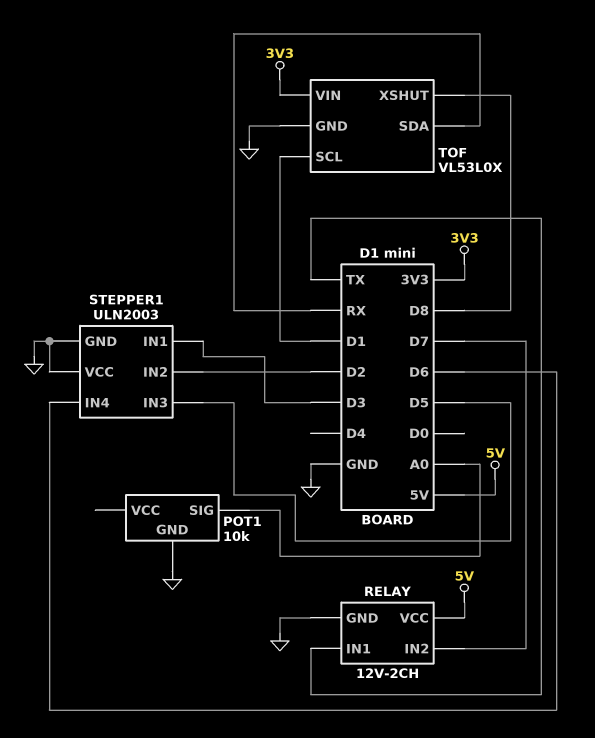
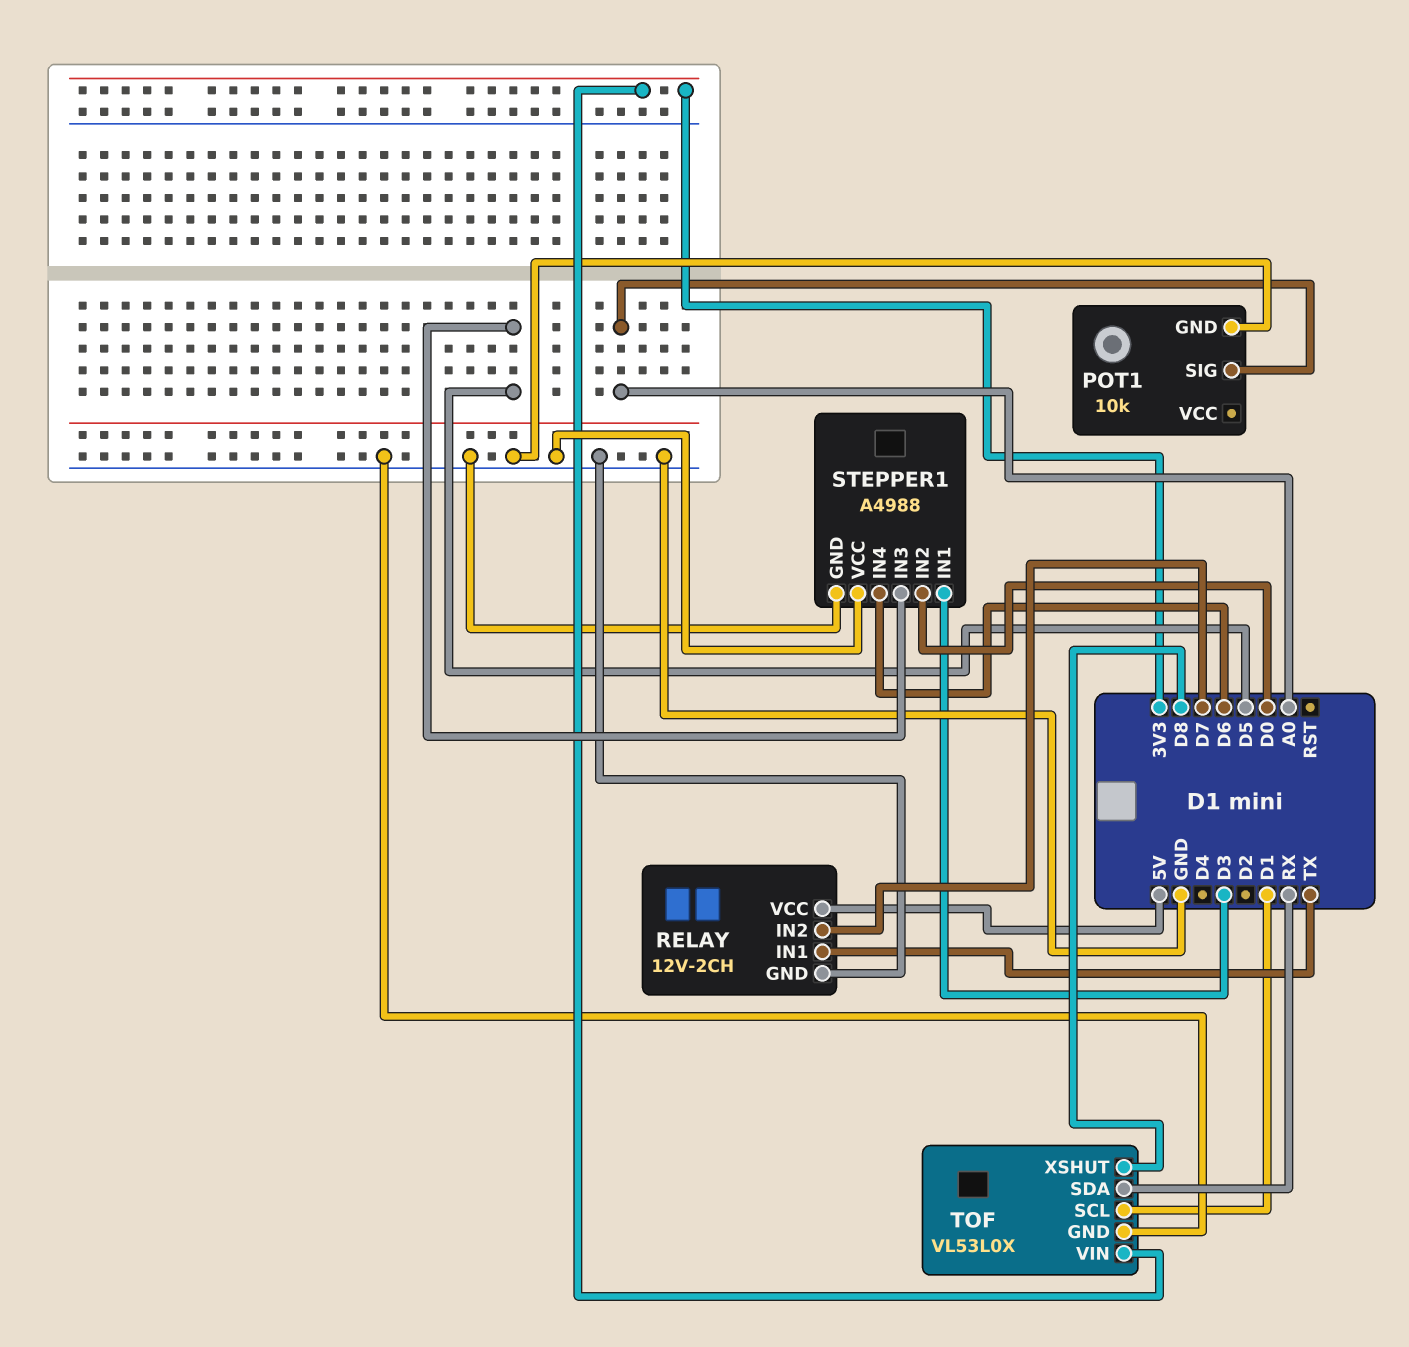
STEPPER1: ULN2003 -> A4988
STEPPER1 pin IN2: D2 -> D0

